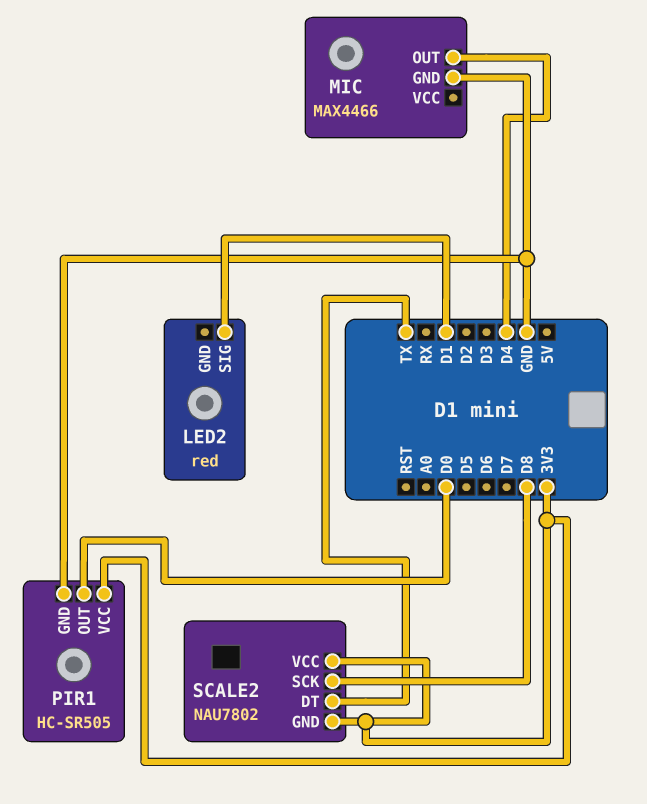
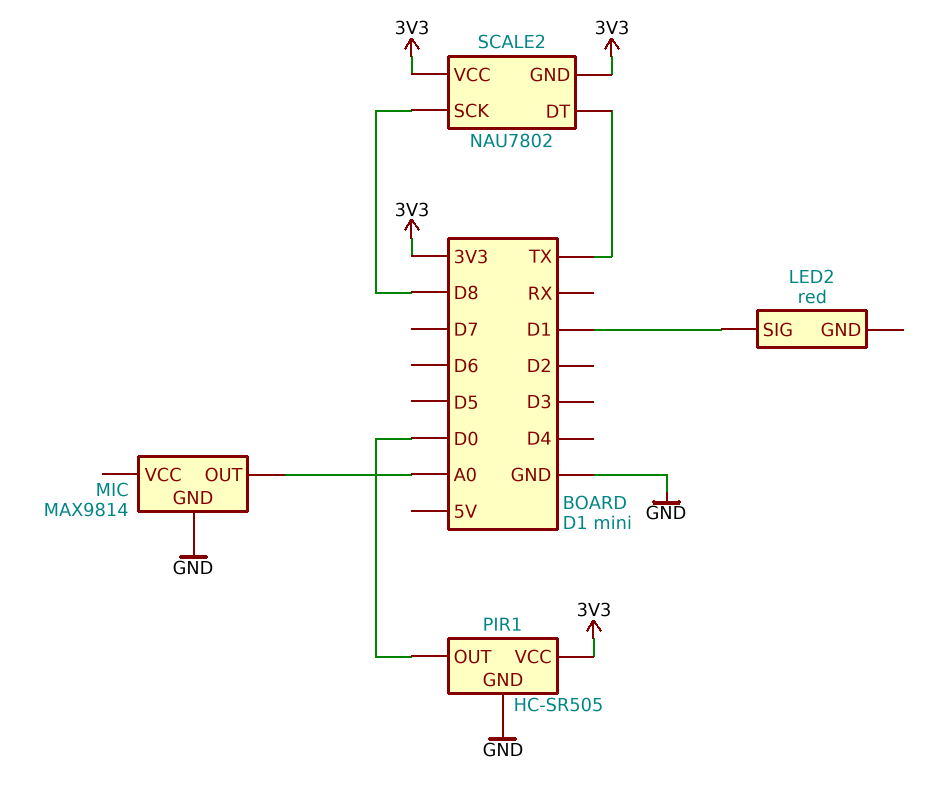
MIC: MAX4466 -> MAX9814
MIC pin OUT: D4 -> A0

